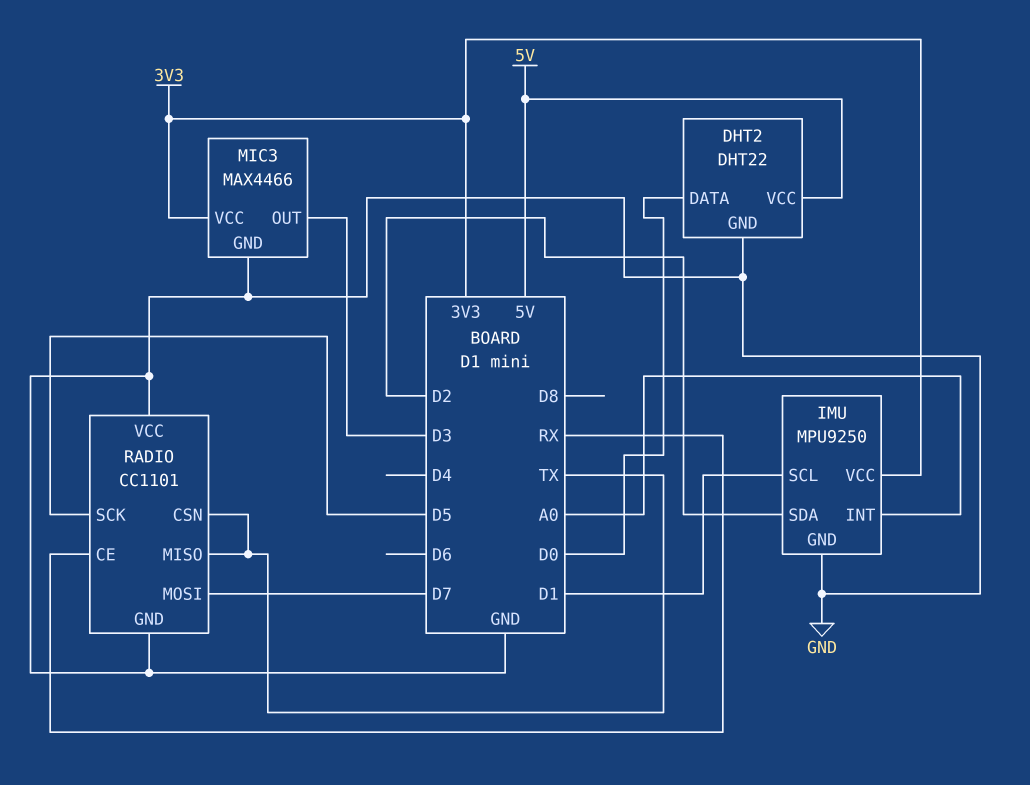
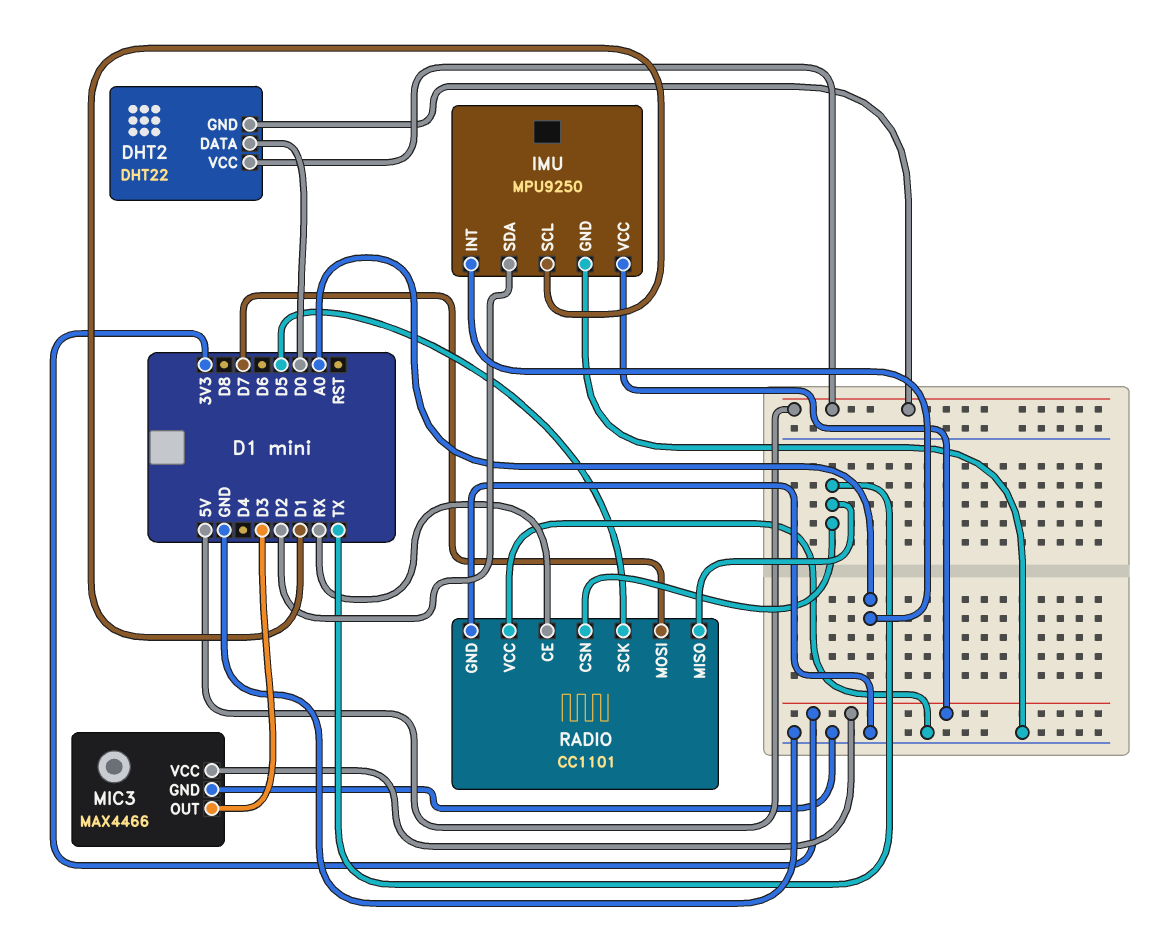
DHT2 pin GND: GND -> 5V

